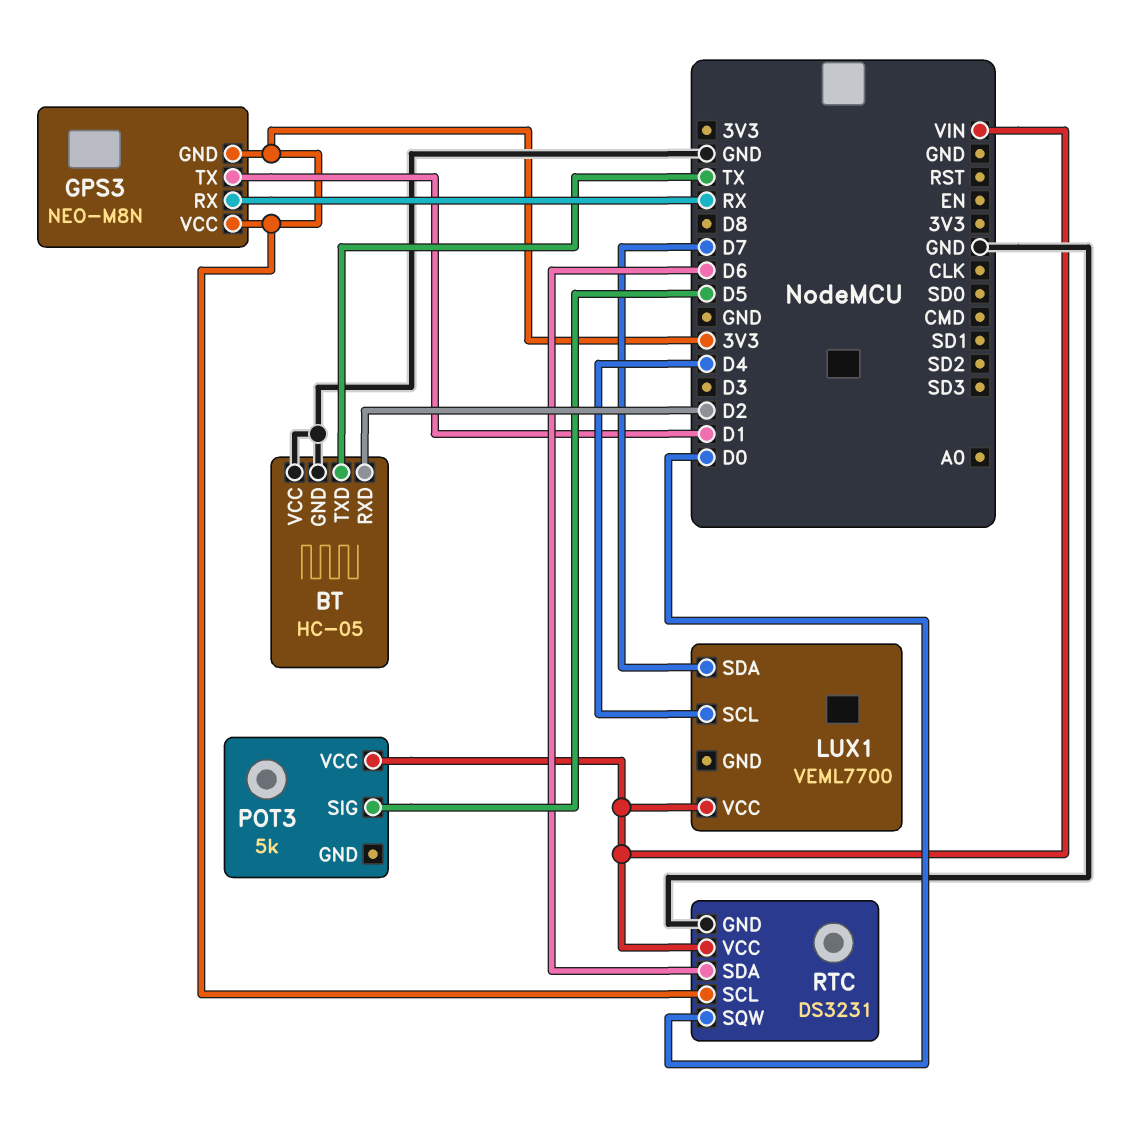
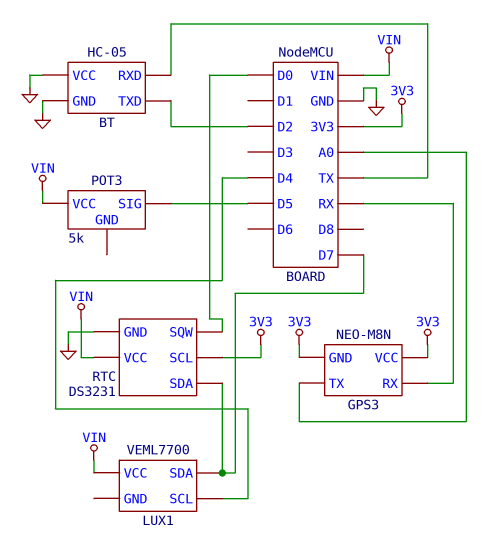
BT pin RXD: D2 -> TX
BT pin TXD: TX -> D2
GPS3 pin TX: D1 -> A0
RTC pin SDA: D6 -> D7

